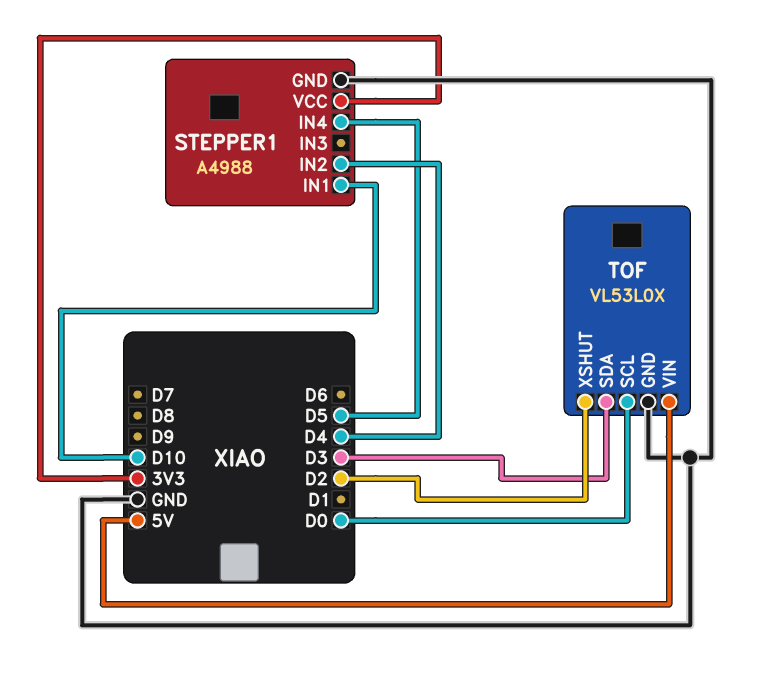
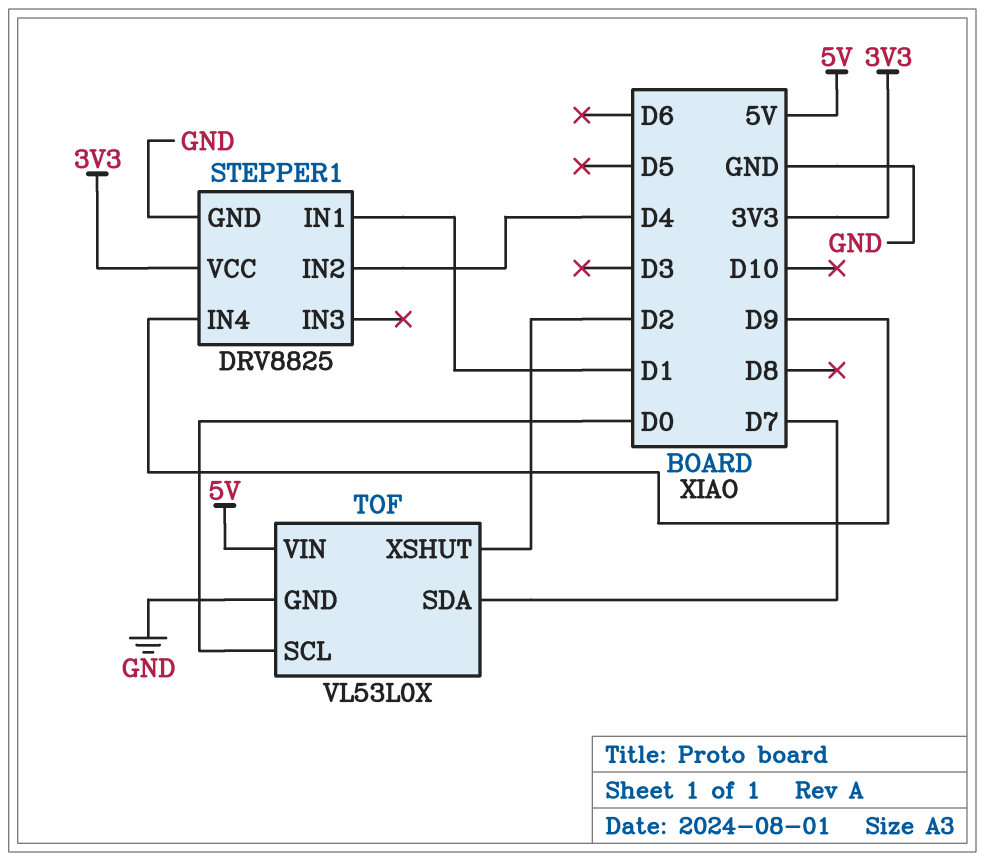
STEPPER1: A4988 -> DRV8825
STEPPER1 pin IN1: D10 -> D1
STEPPER1 pin IN4: D5 -> D9
TOF pin SDA: D3 -> D7

